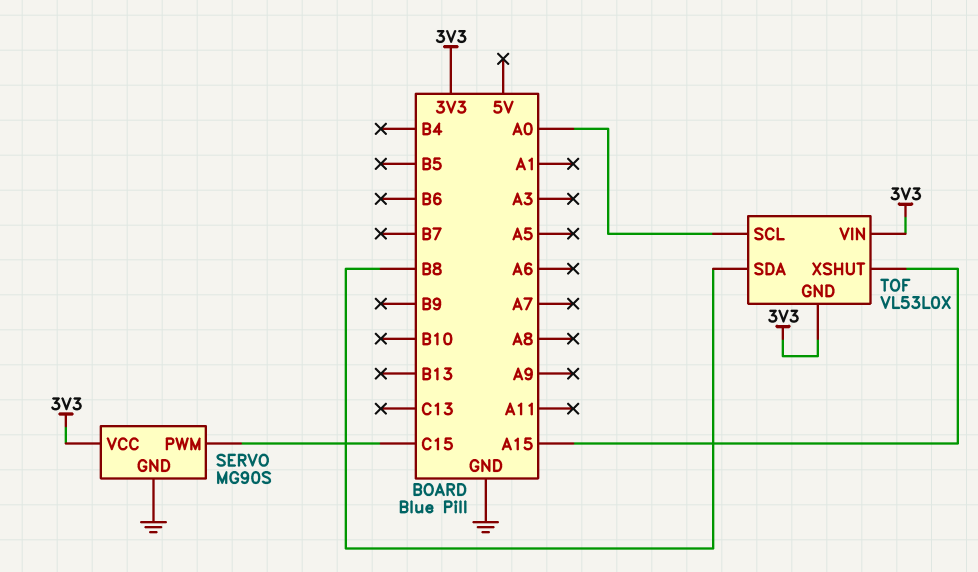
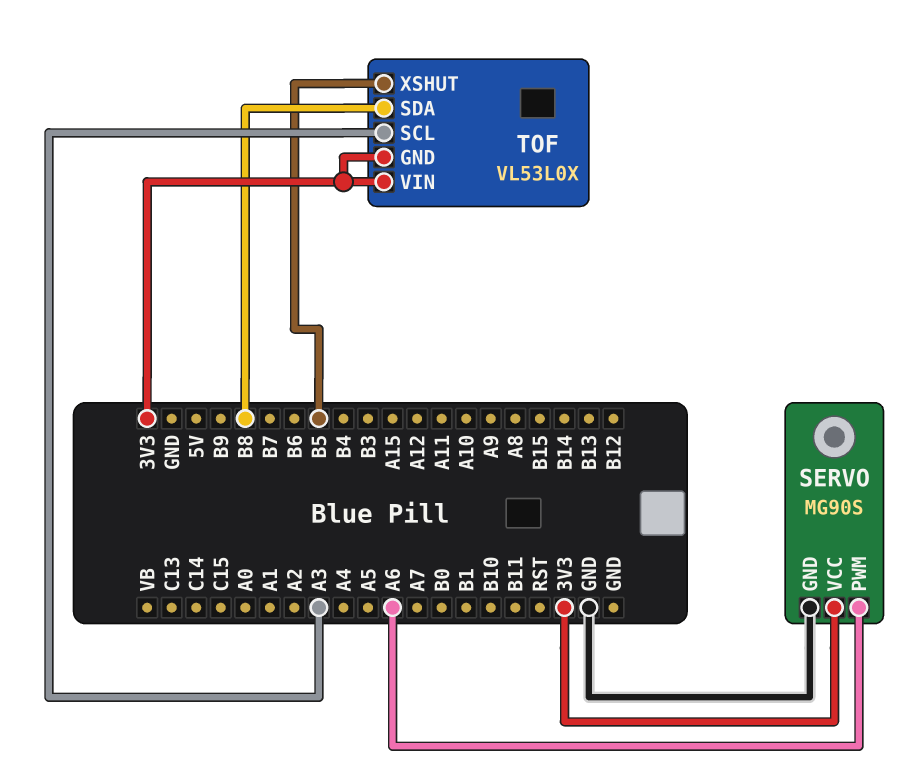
SERVO pin PWM: C15 -> A6
TOF pin SCL: A0 -> A3
TOF pin XSHUT: A15 -> B5

